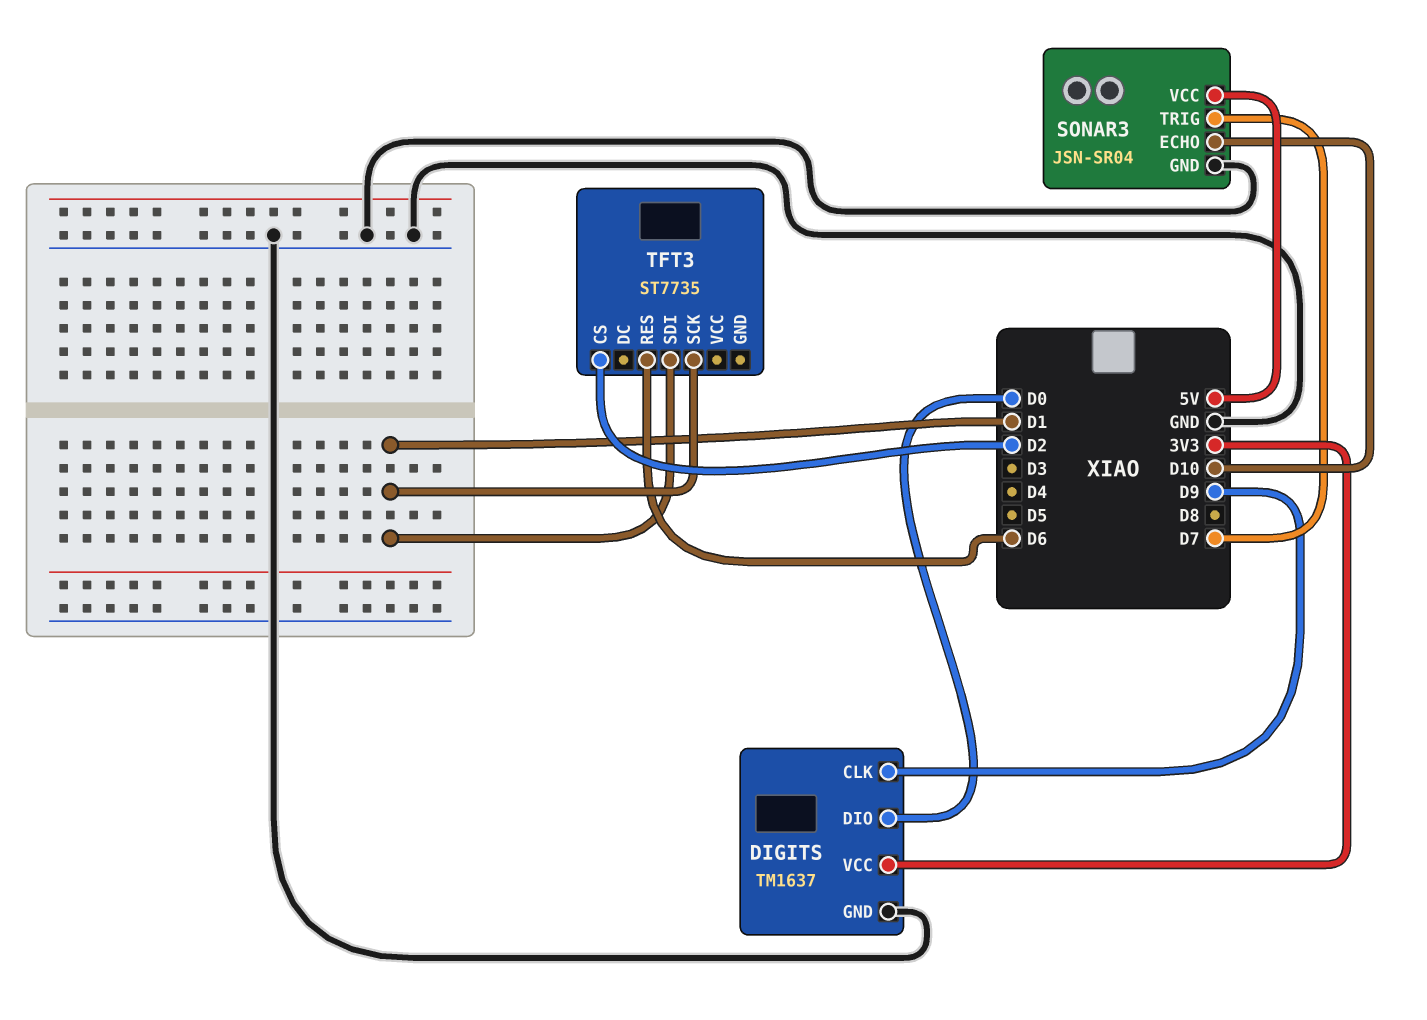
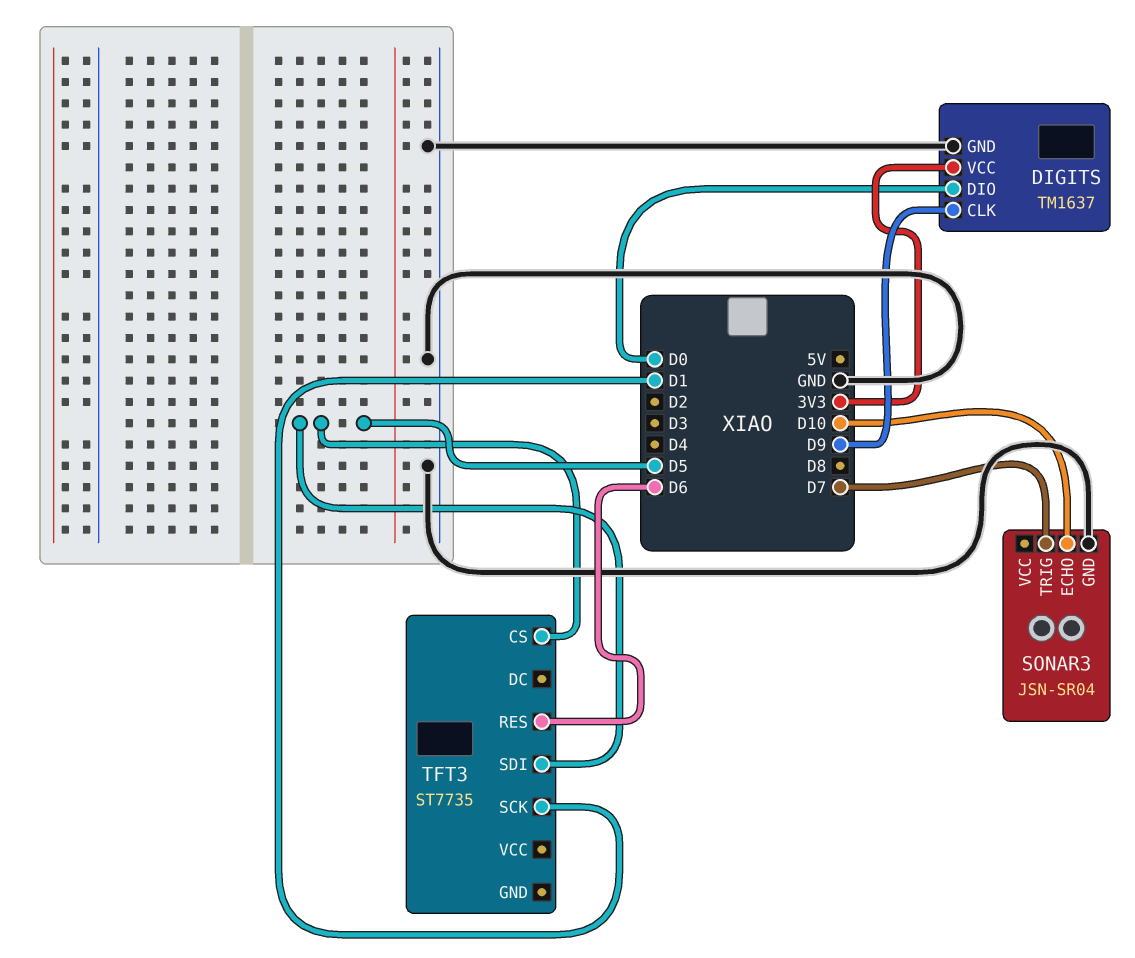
SONAR3 pin VCC: 5V -> none
TFT3 pin CS: D2 -> D5
TFT3 pin SDI: D1 -> D5

